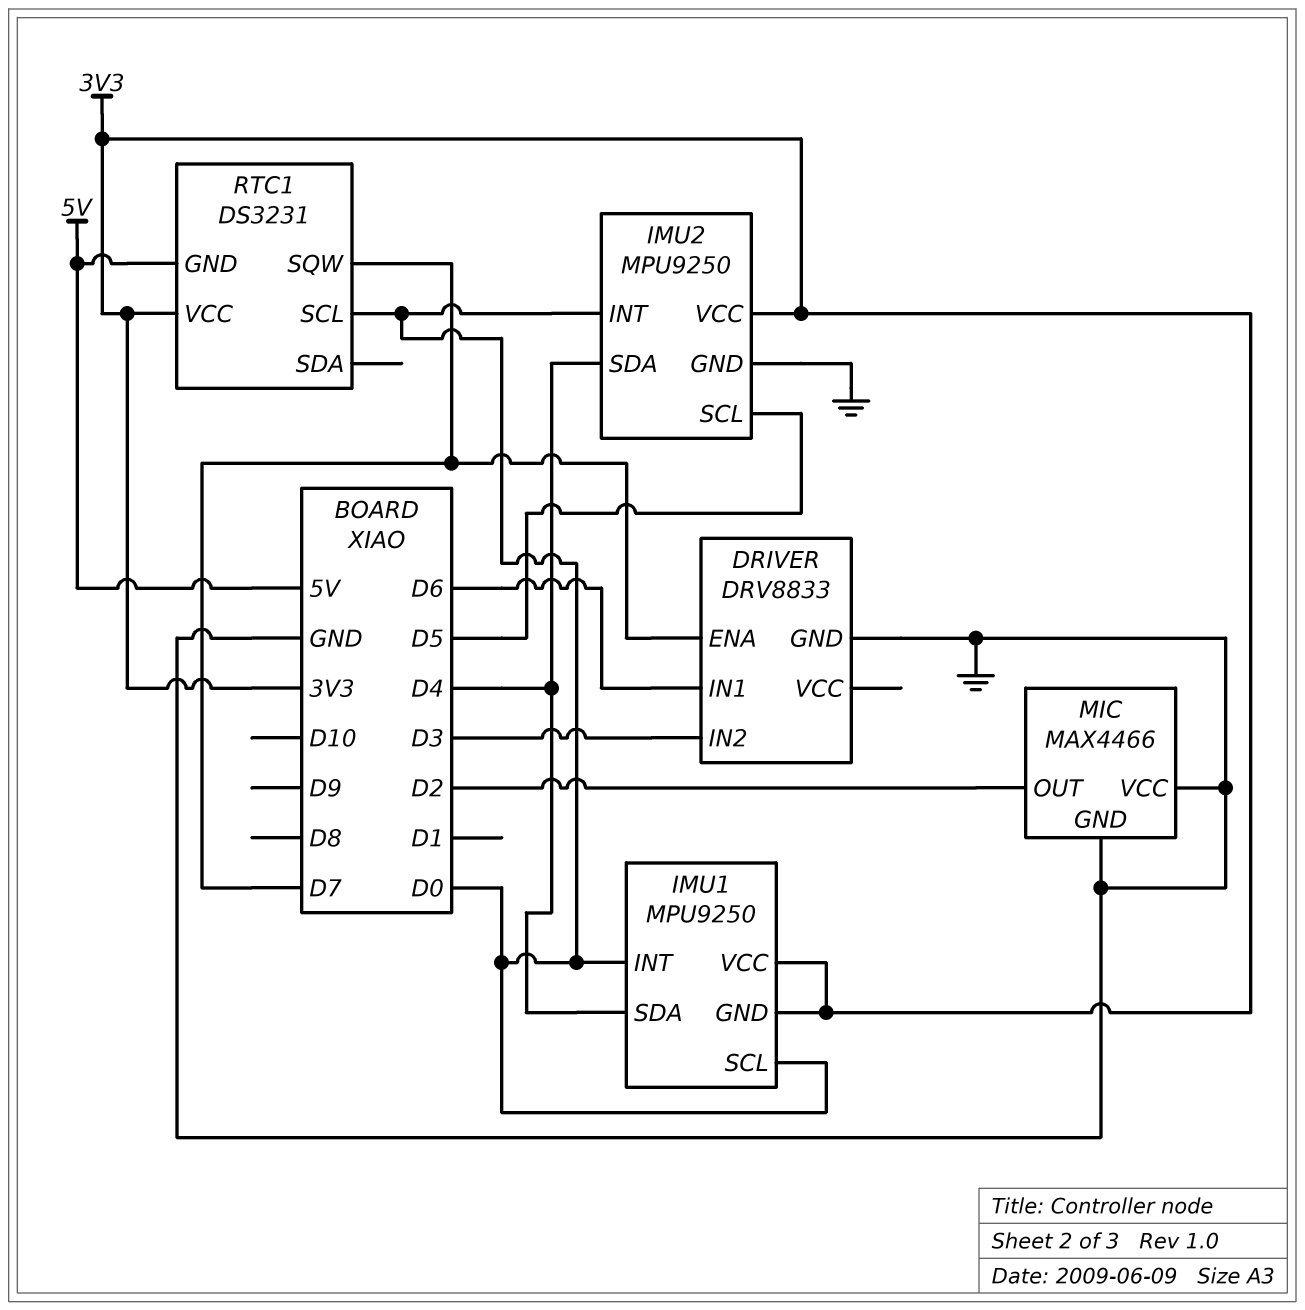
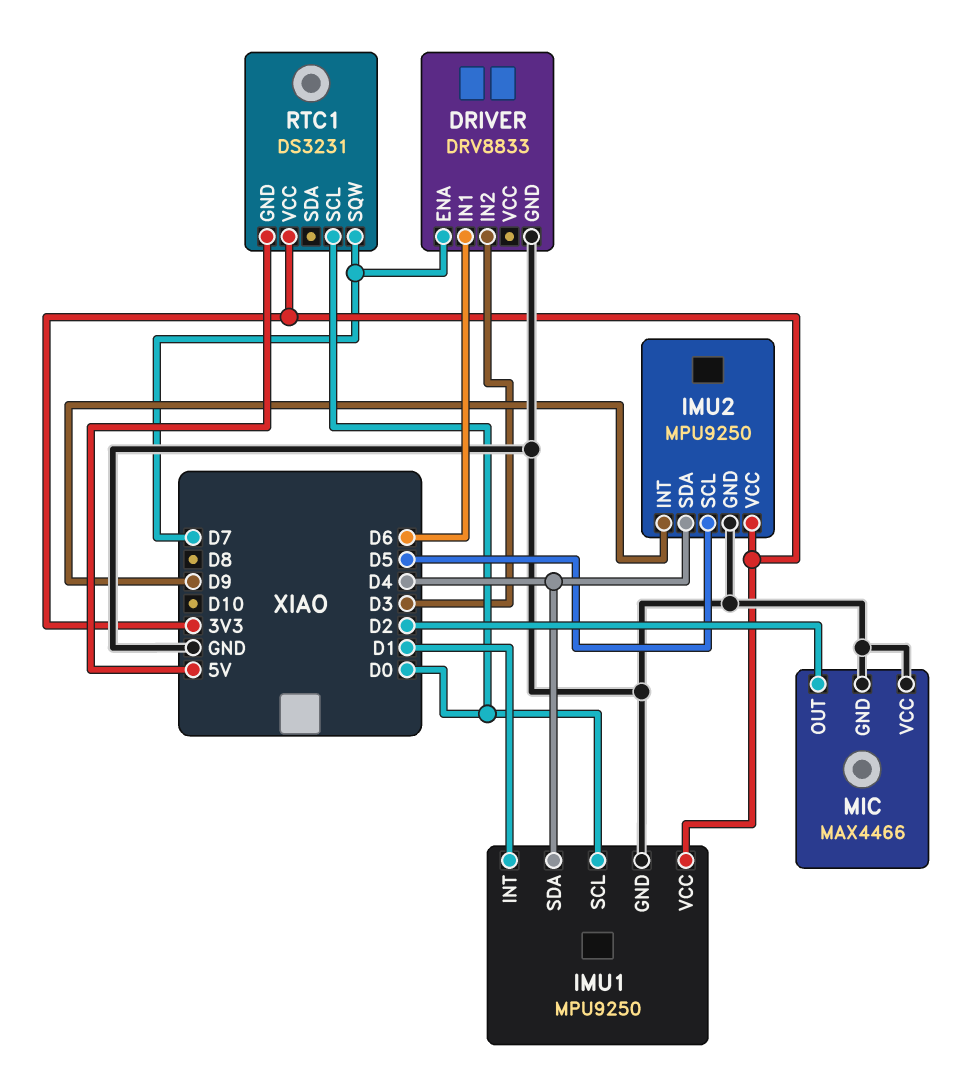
IMU1 pin GND: 3V3 -> GND
IMU1 pin INT: D0 -> D1
IMU2 pin INT: D0 -> D9

